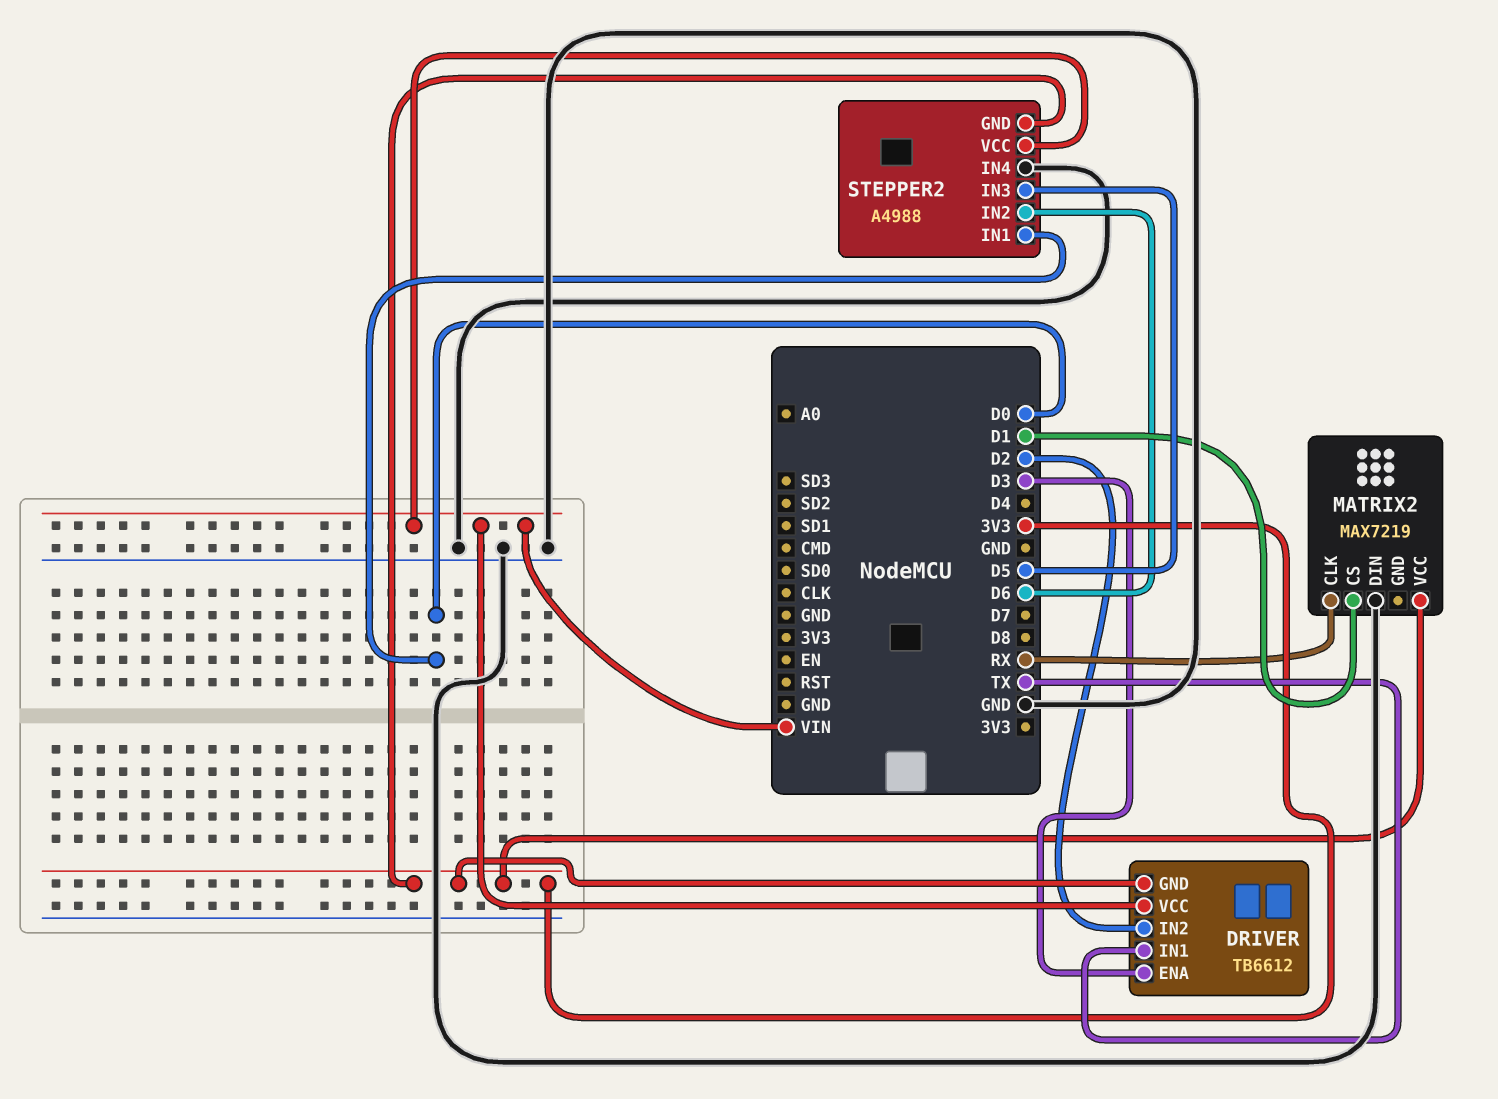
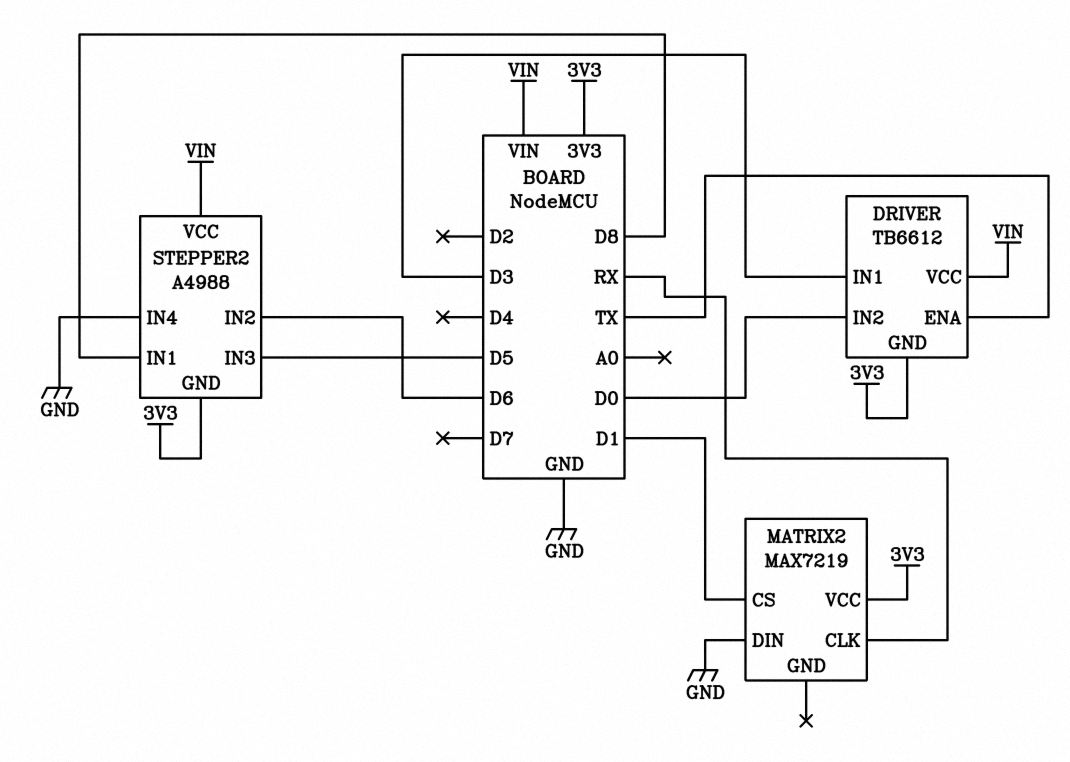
DRIVER pin ENA: D3 -> TX
DRIVER pin IN1: TX -> D3
DRIVER pin IN2: D2 -> D0
STEPPER2 pin IN1: D0 -> D8

